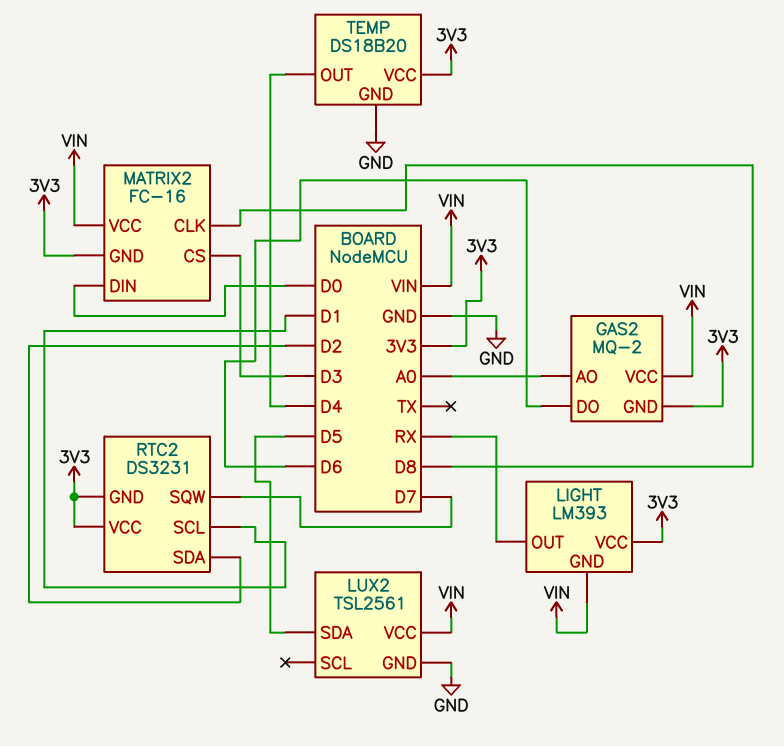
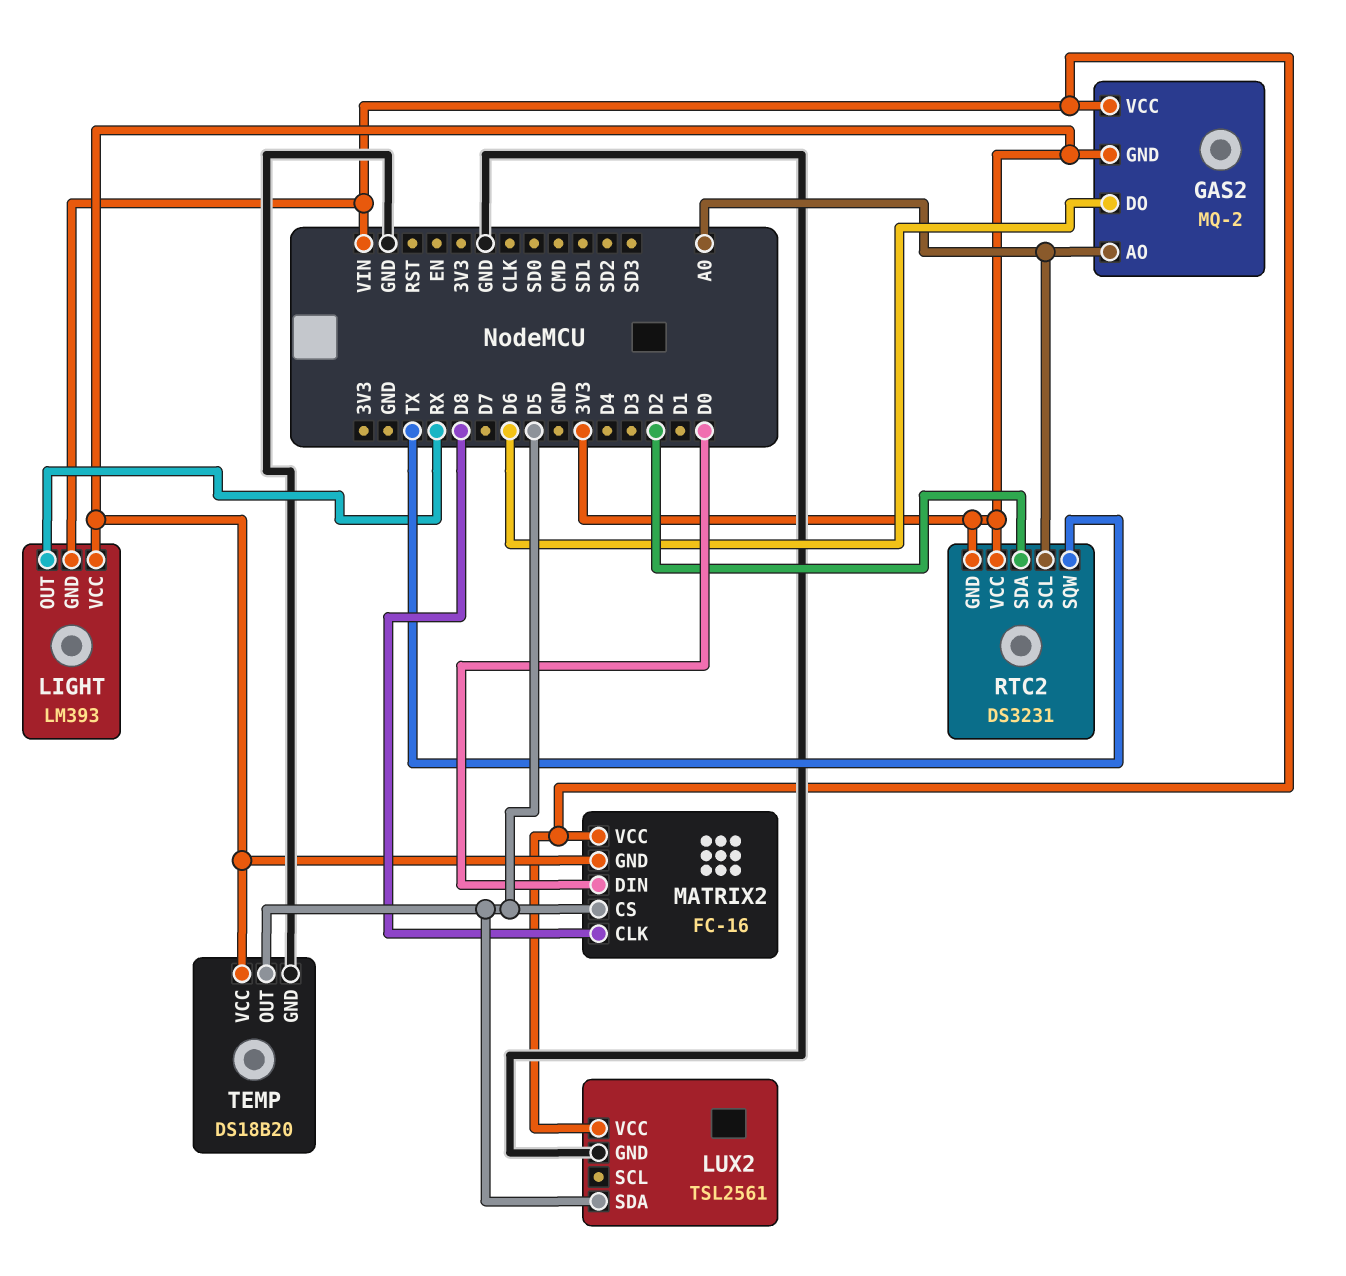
MATRIX2 pin CS: D3 -> D5
RTC2 pin SCL: D1 -> A0
RTC2 pin SQW: D7 -> TX
TEMP pin OUT: D4 -> D5

